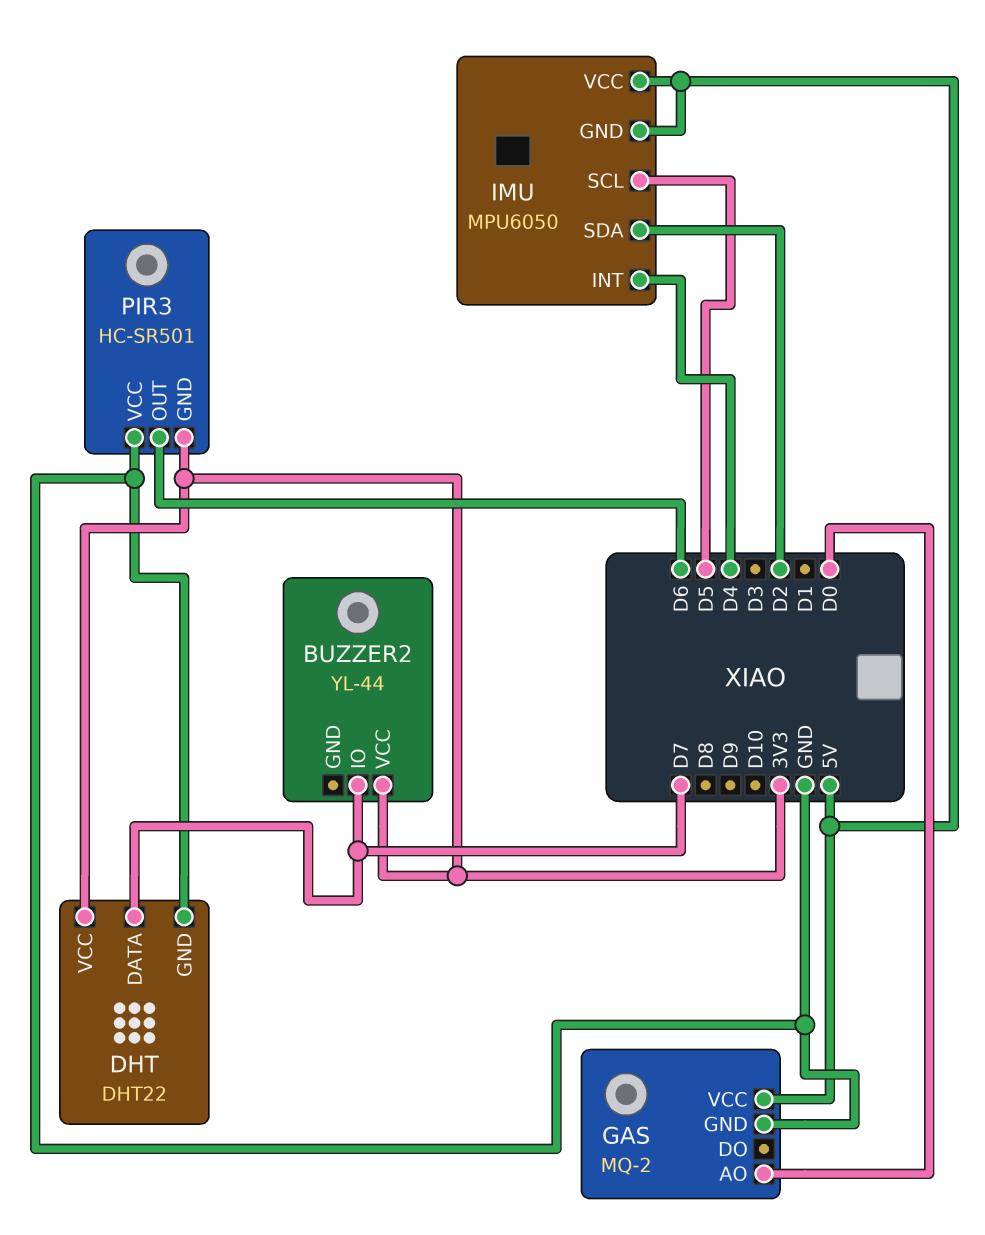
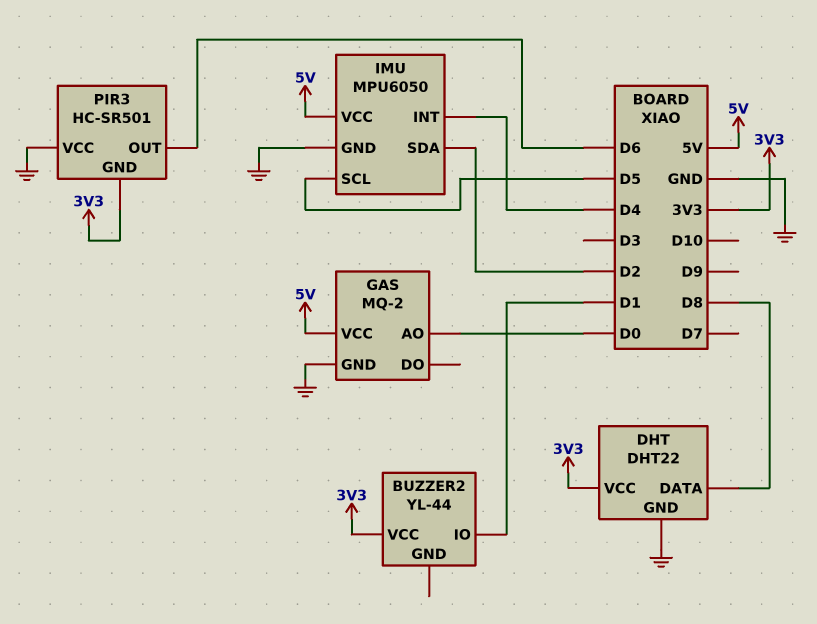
BUZZER2 pin IO: D7 -> D1
DHT pin DATA: D7 -> D8
IMU pin GND: 5V -> GND

